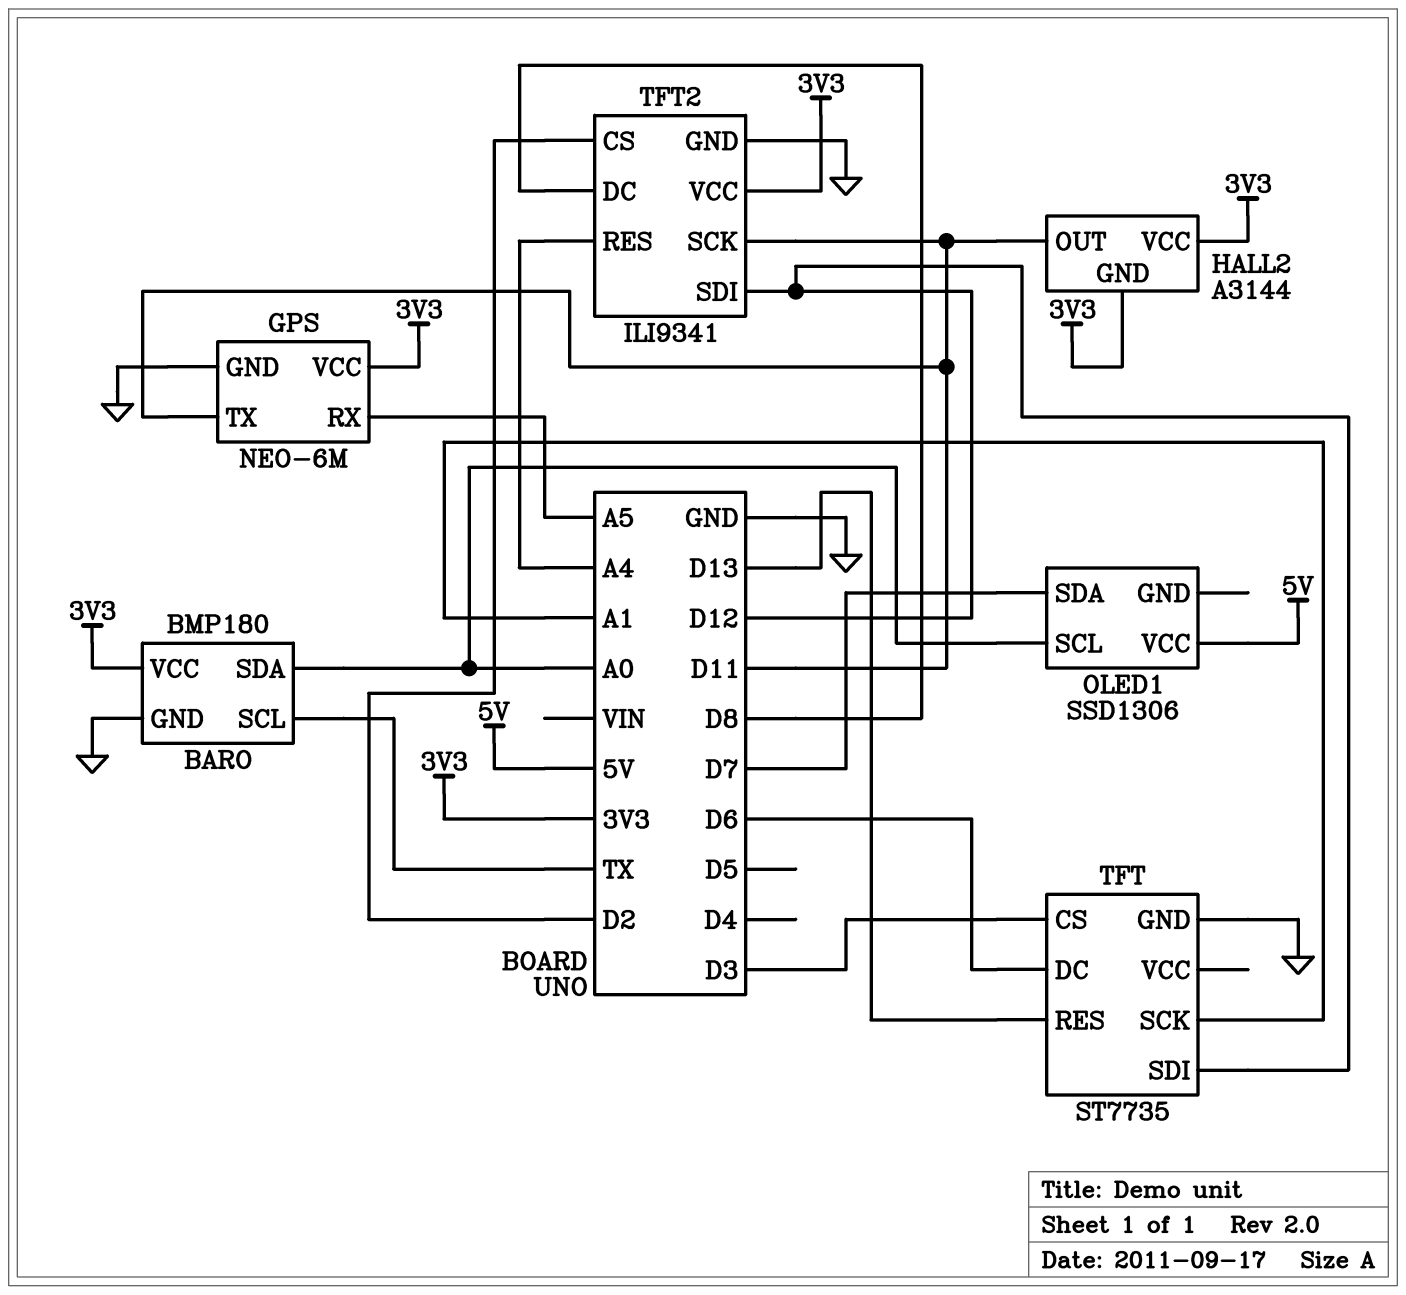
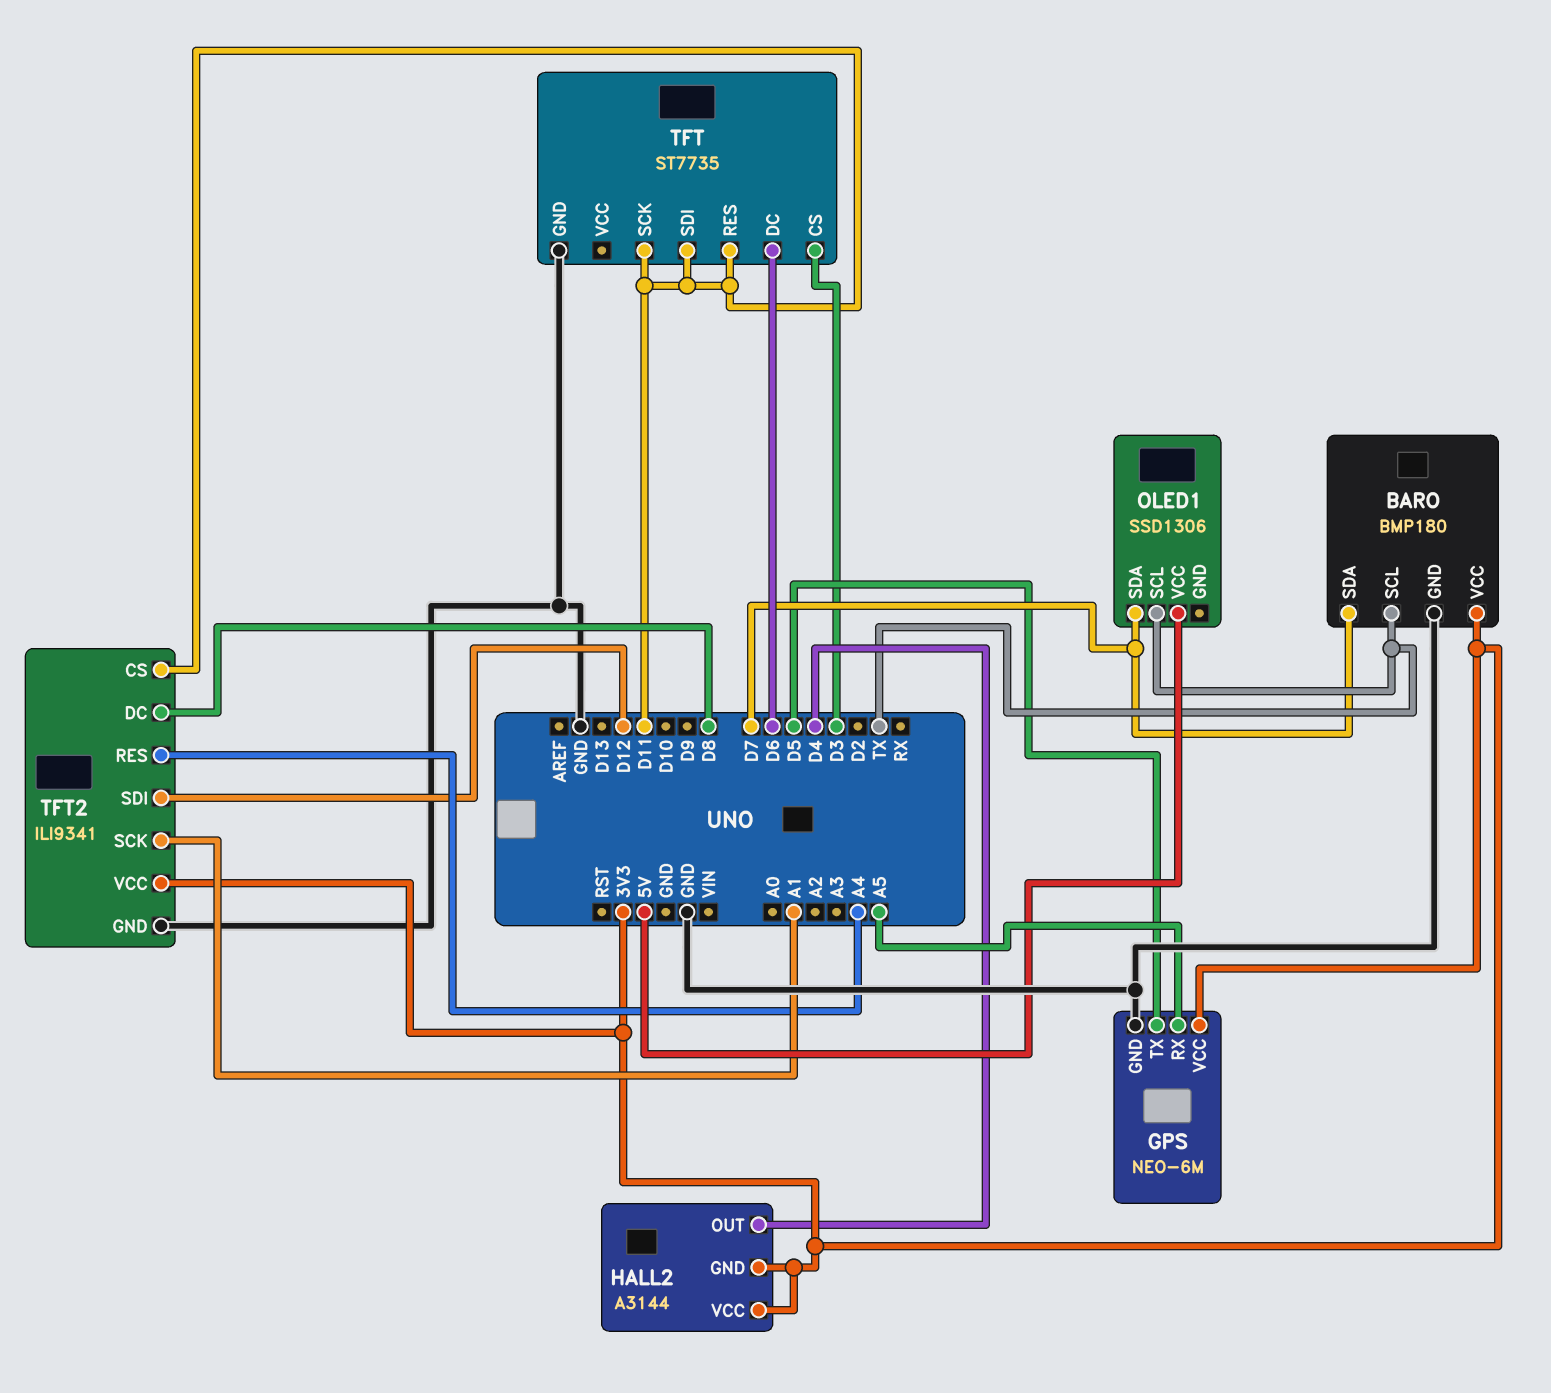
BARO pin SDA: A0 -> D7
GPS pin TX: D11 -> D5
HALL2 pin OUT: D11 -> D4
OLED1 pin SCL: A0 -> TX
TFT pin RES: D13 -> D11
TFT pin SCK: A1 -> D11
TFT pin SDI: D12 -> D11
TFT2 pin CS: D2 -> D11
TFT2 pin SCK: D11 -> A1

